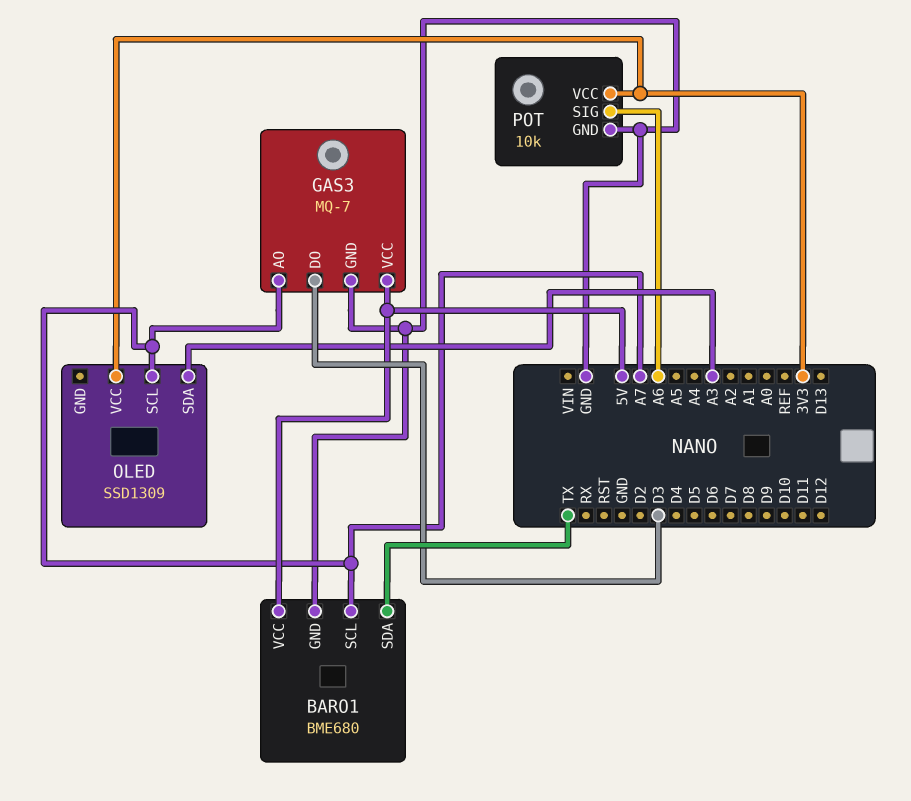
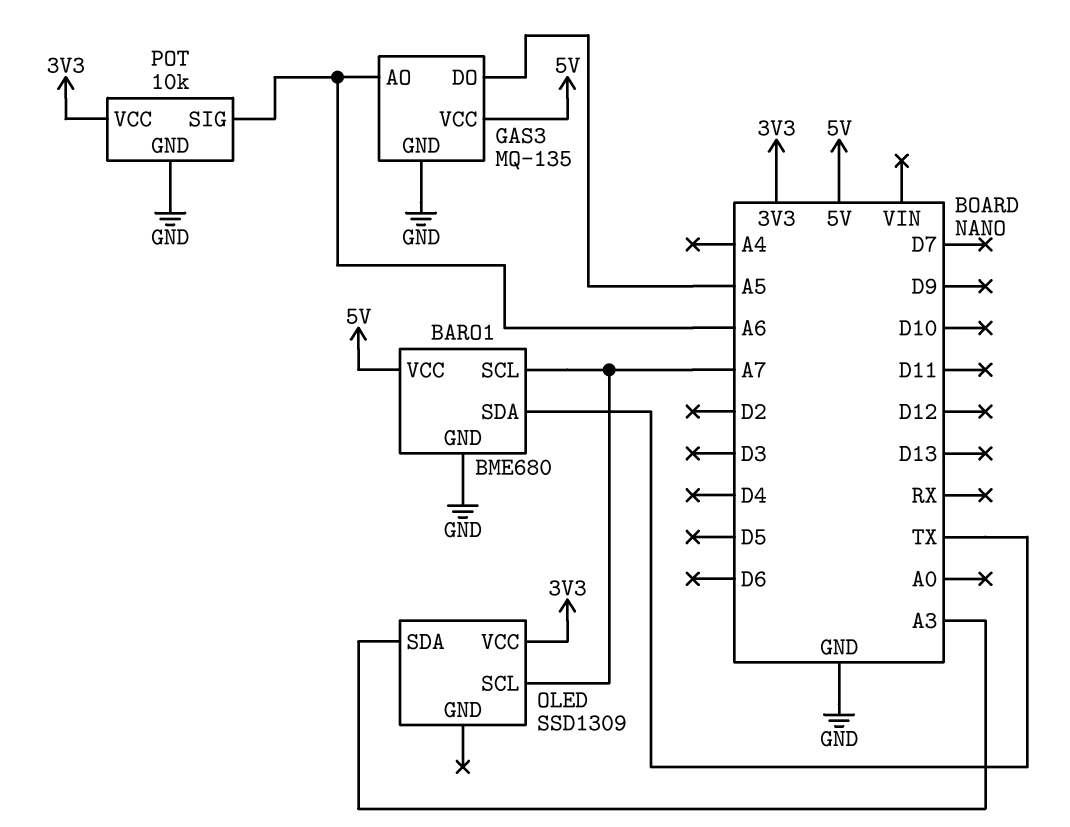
GAS3: MQ-7 -> MQ-135
GAS3 pin AO: A7 -> A6
GAS3 pin DO: D3 -> A5

